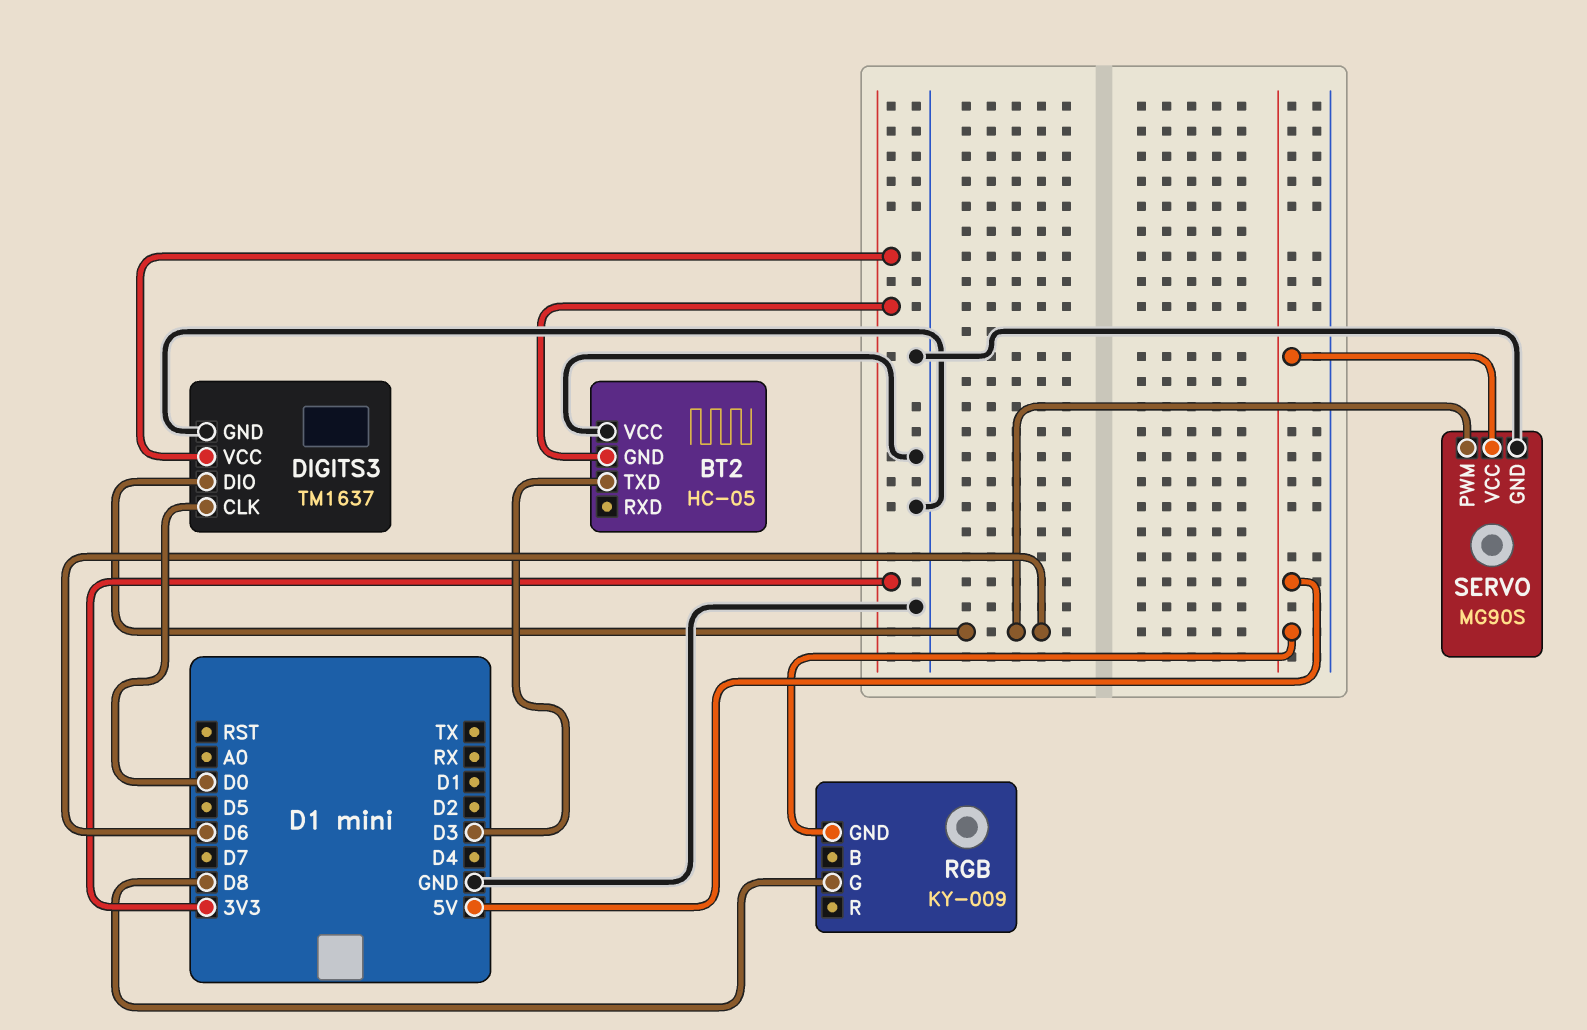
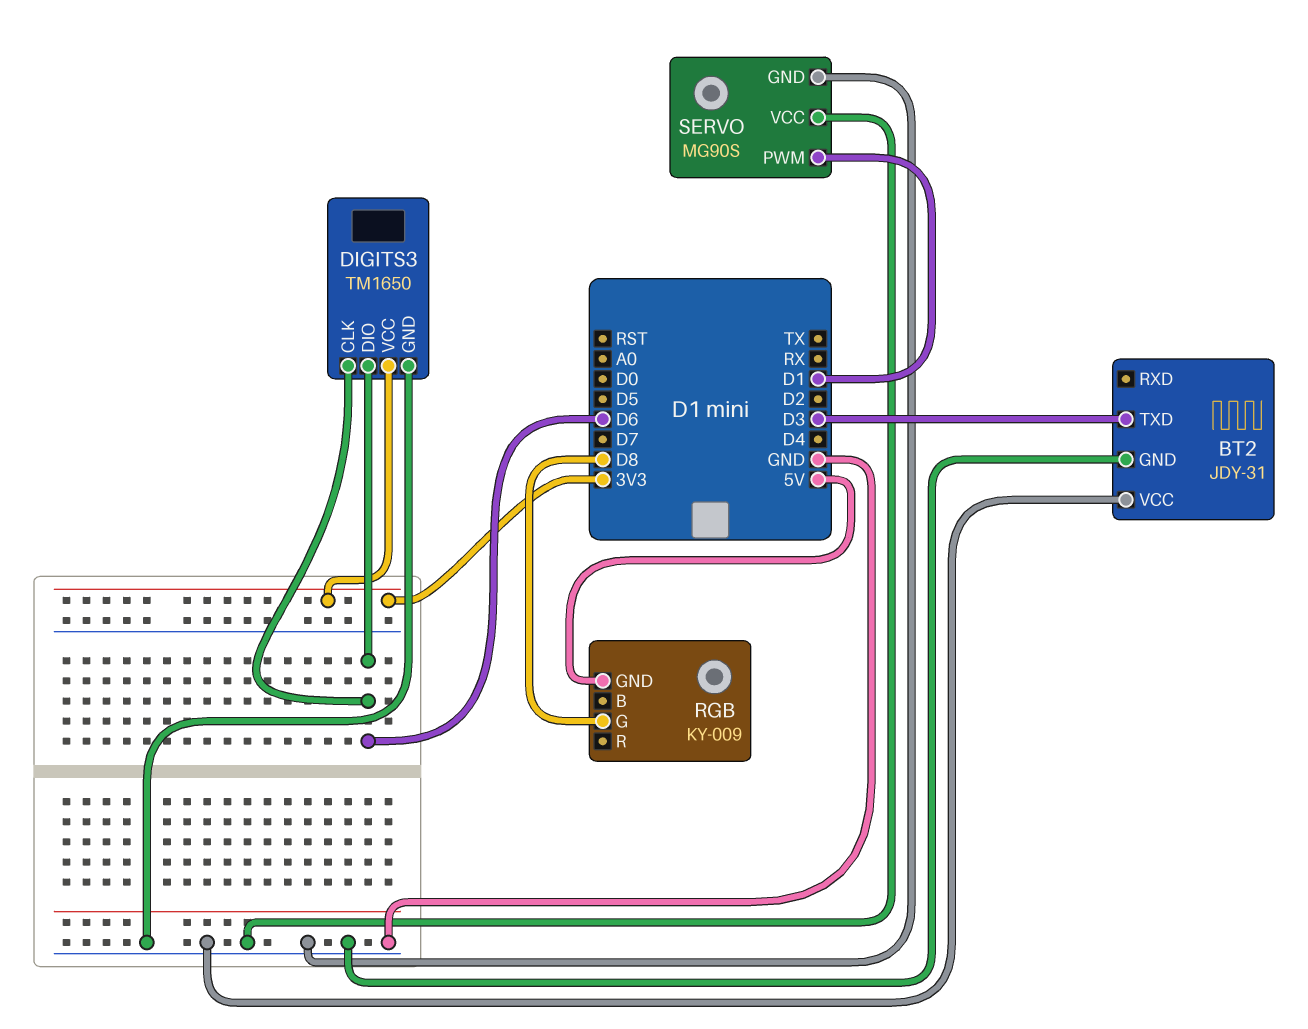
BT2: HC-05 -> JDY-31
BT2 pin GND: 3V3 -> GND
DIGITS3: TM1637 -> TM1650
DIGITS3 pin CLK: D0 -> D6
SERVO pin PWM: D6 -> D1
SERVO pin VCC: 5V -> GND

